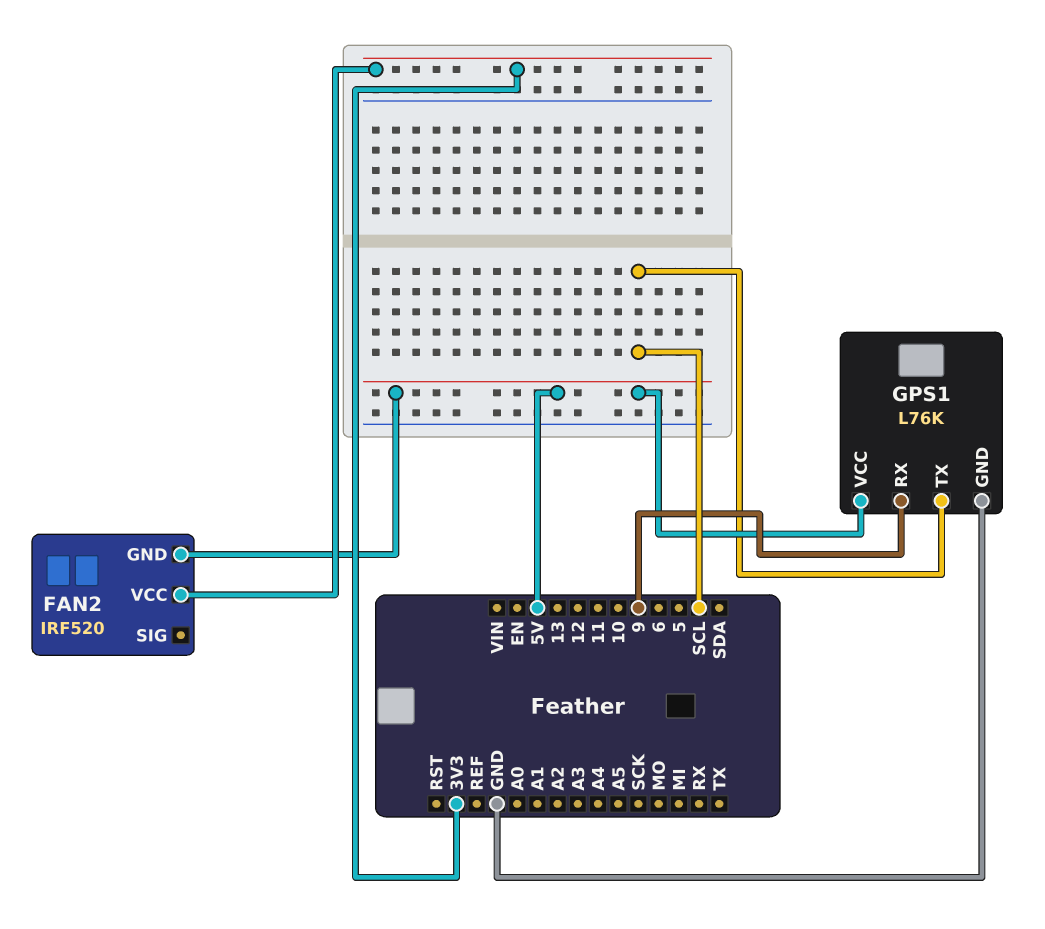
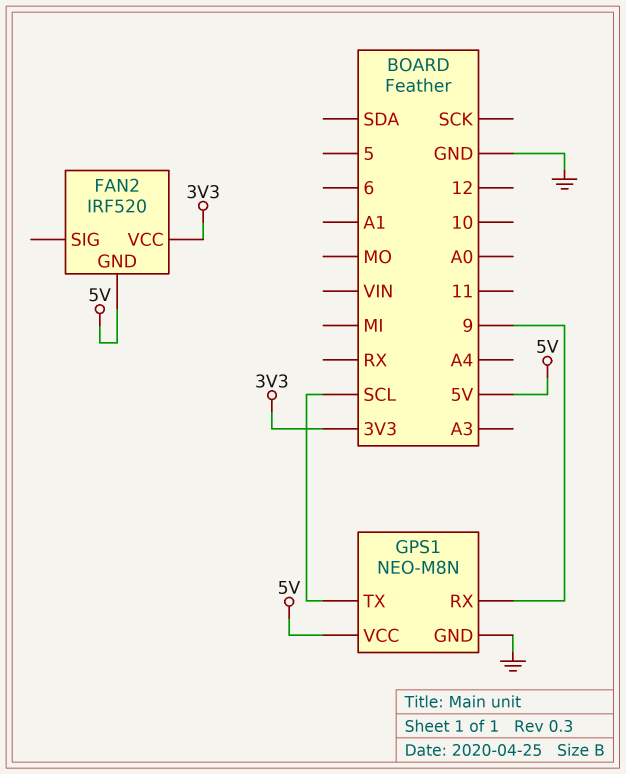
GPS1: L76K -> NEO-M8N

